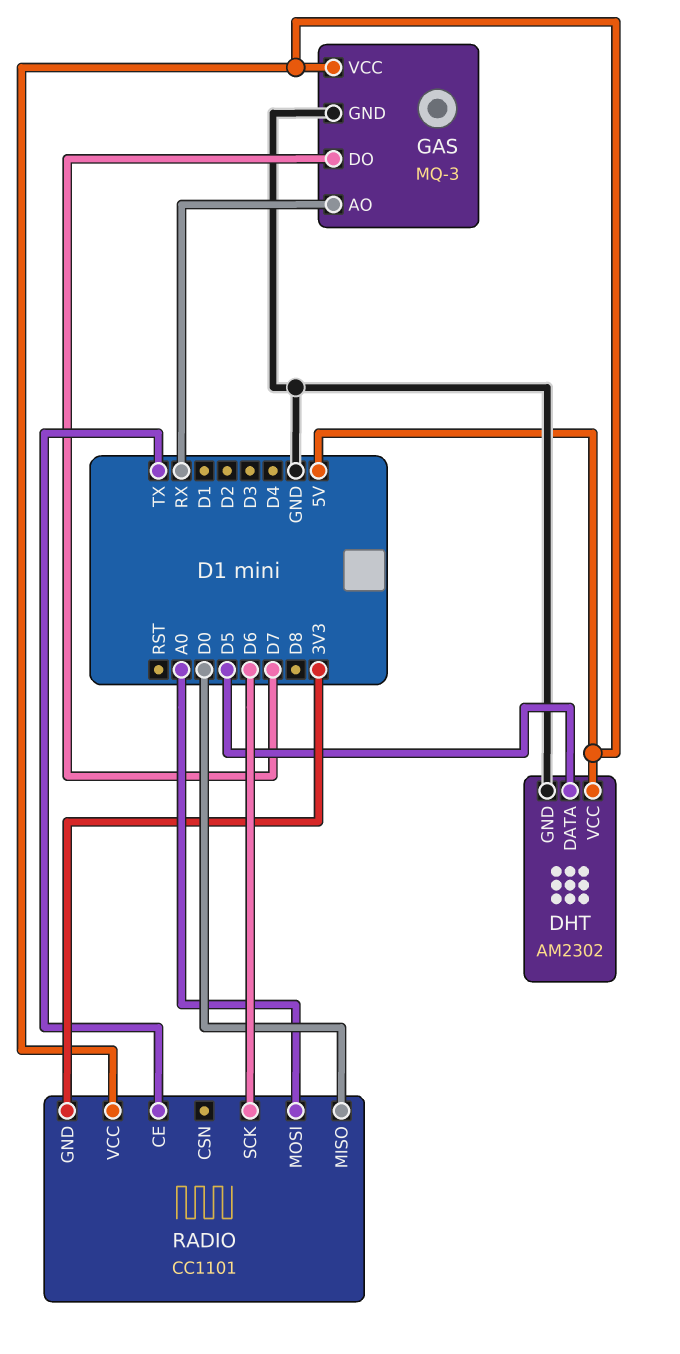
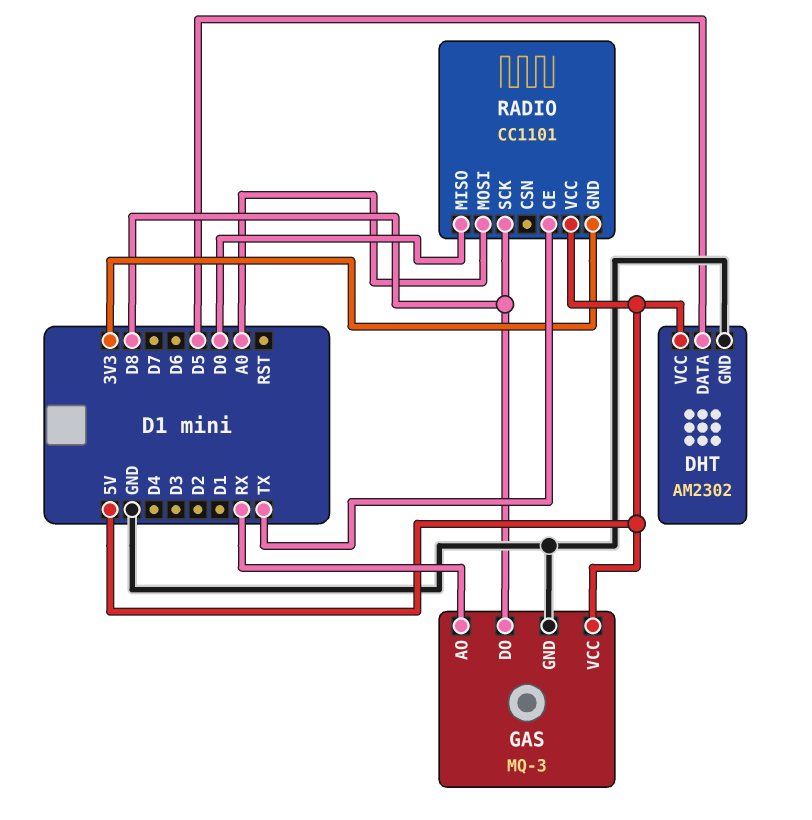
GAS pin DO: D7 -> D8
RADIO pin SCK: D6 -> D8

